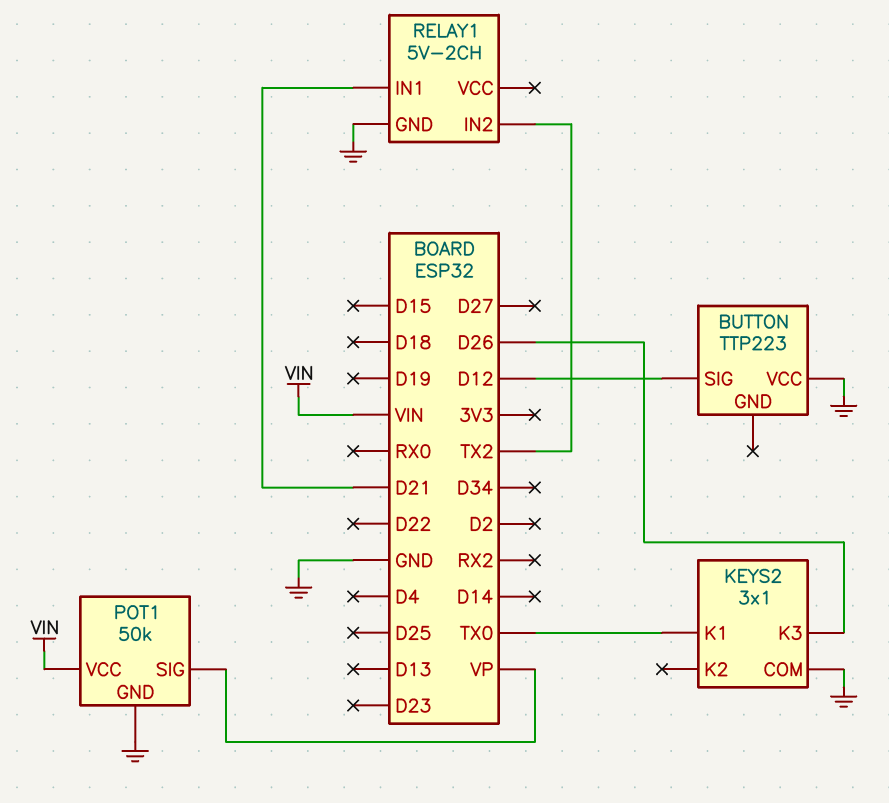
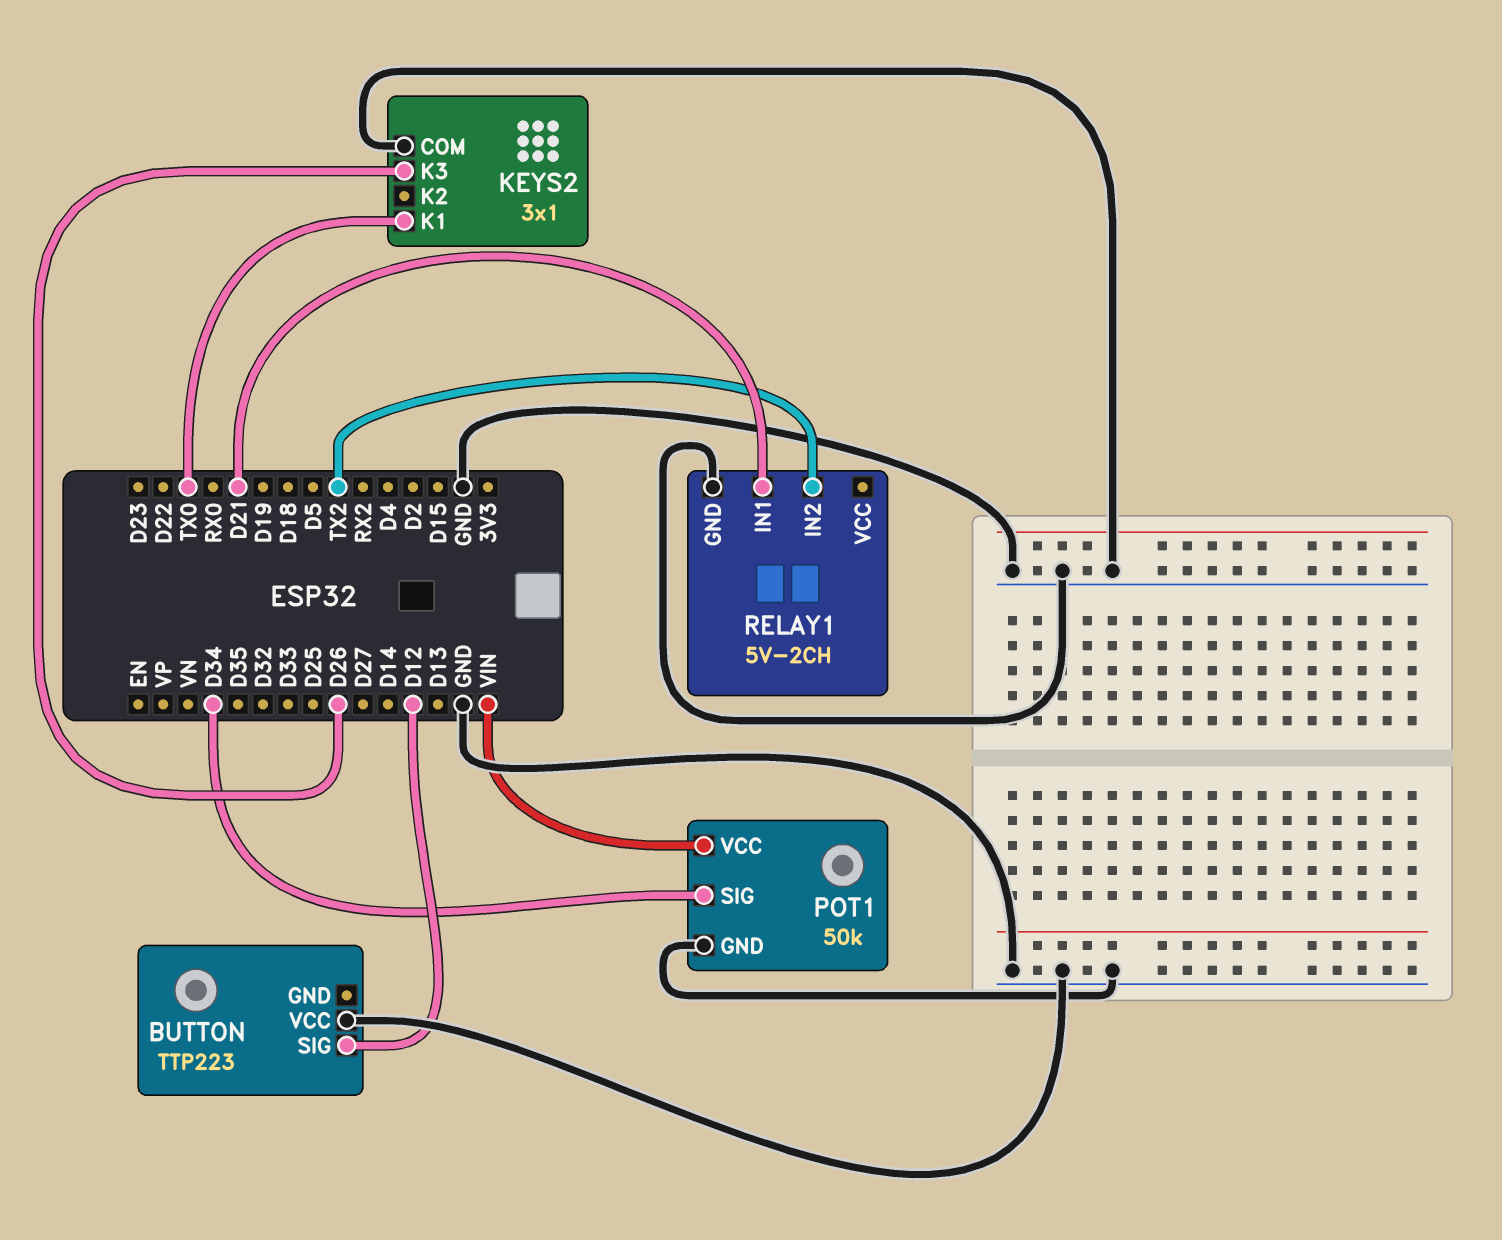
POT1 pin SIG: VP -> D34

